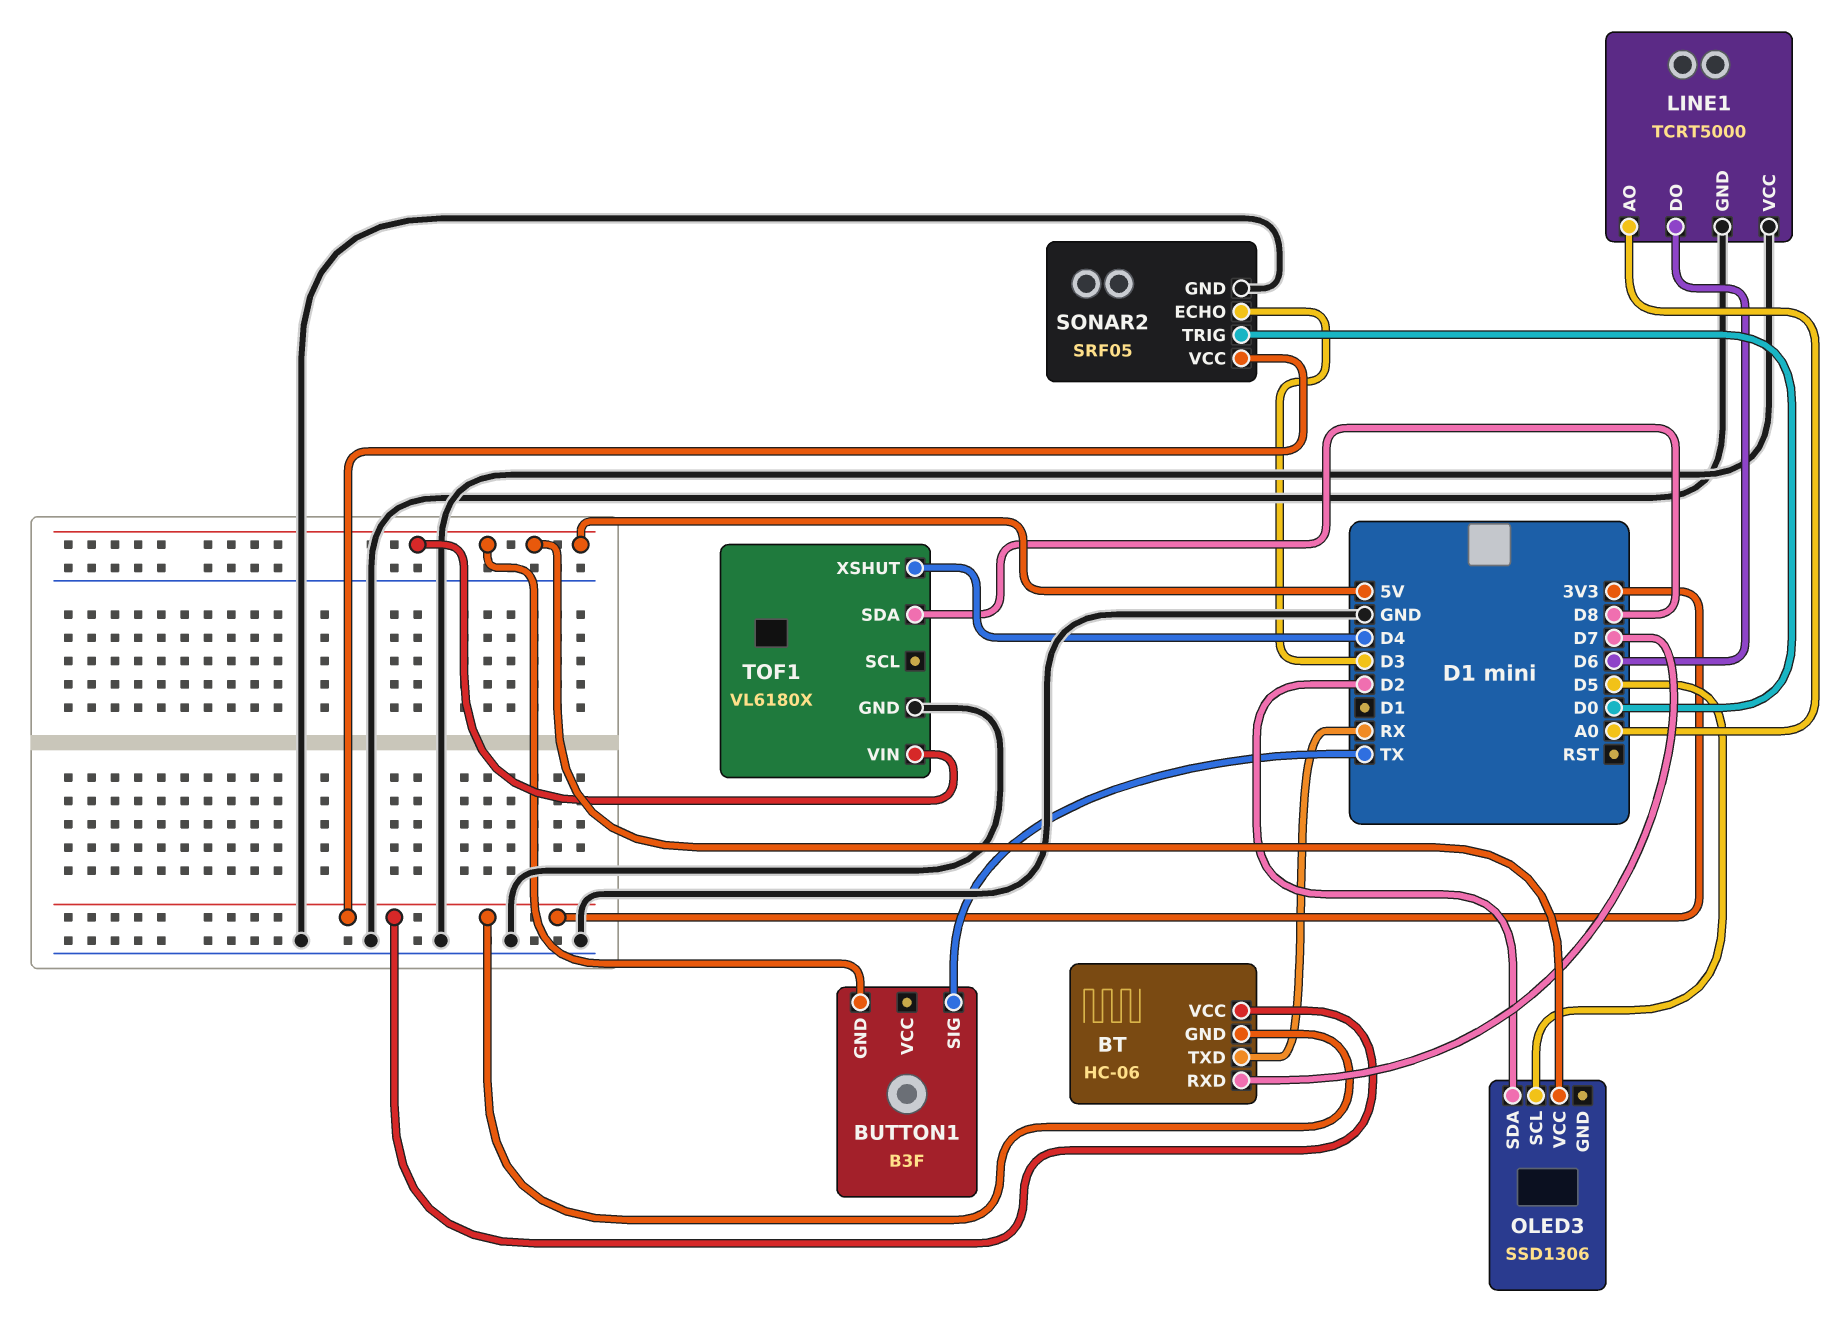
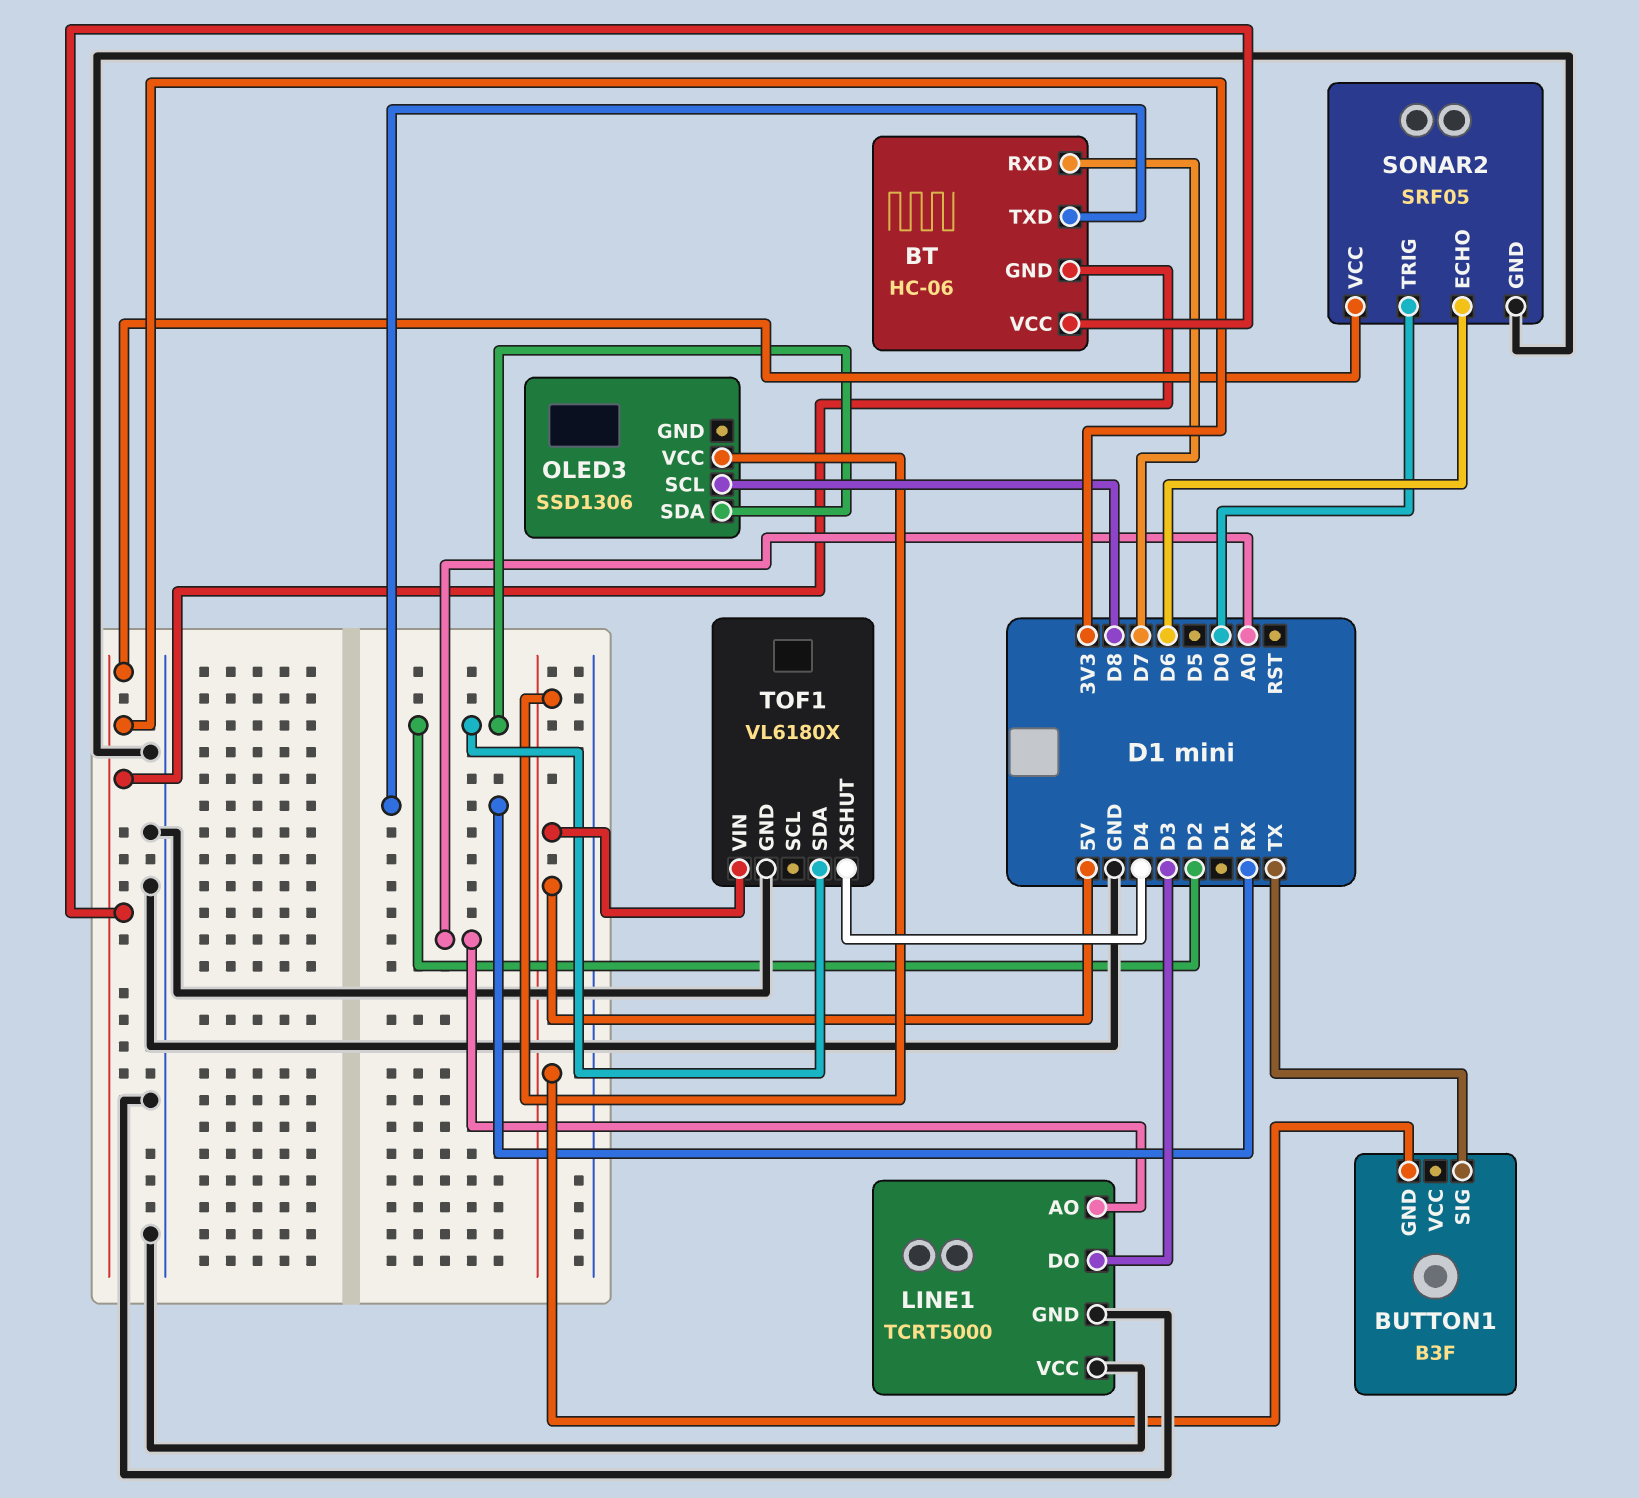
LINE1 pin DO: D6 -> D3
OLED3 pin SCL: D5 -> D8
SONAR2 pin ECHO: D3 -> D6
TOF1 pin SDA: D8 -> D2

